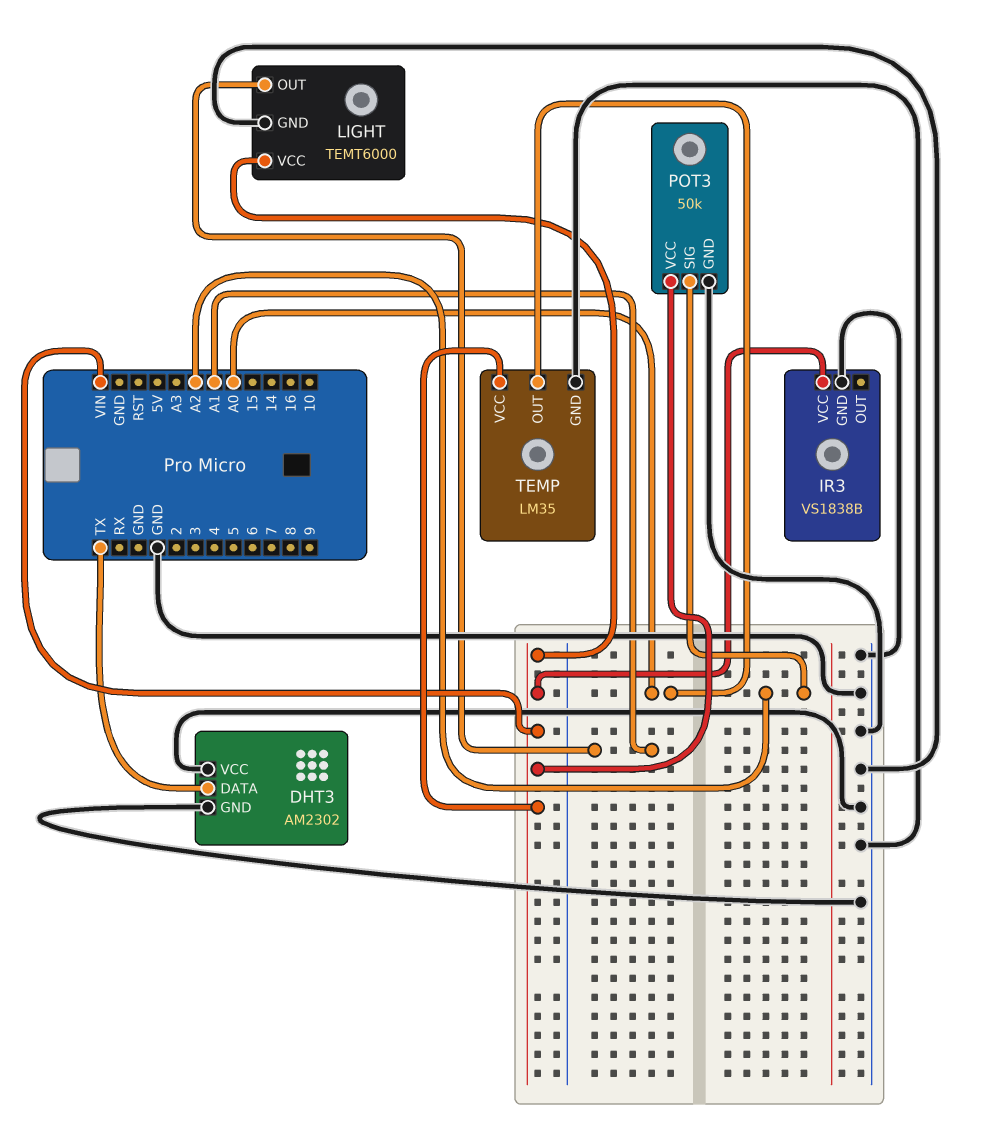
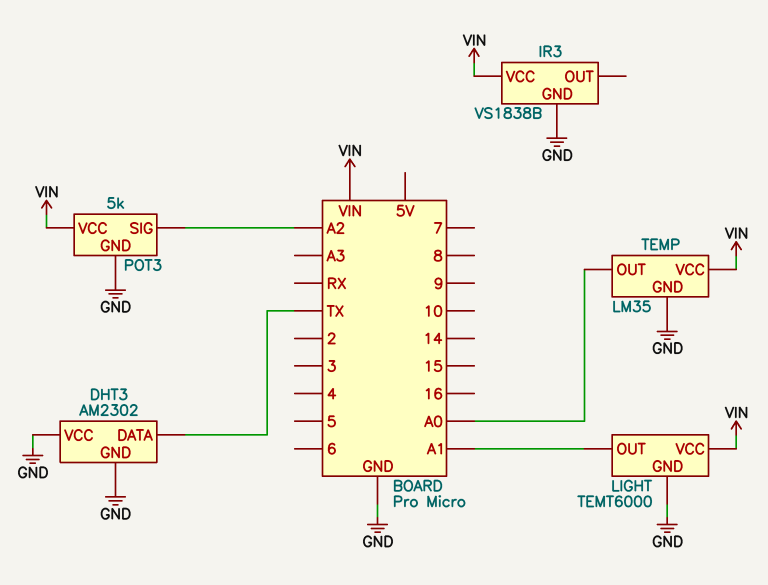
POT3: 50k -> 5k

